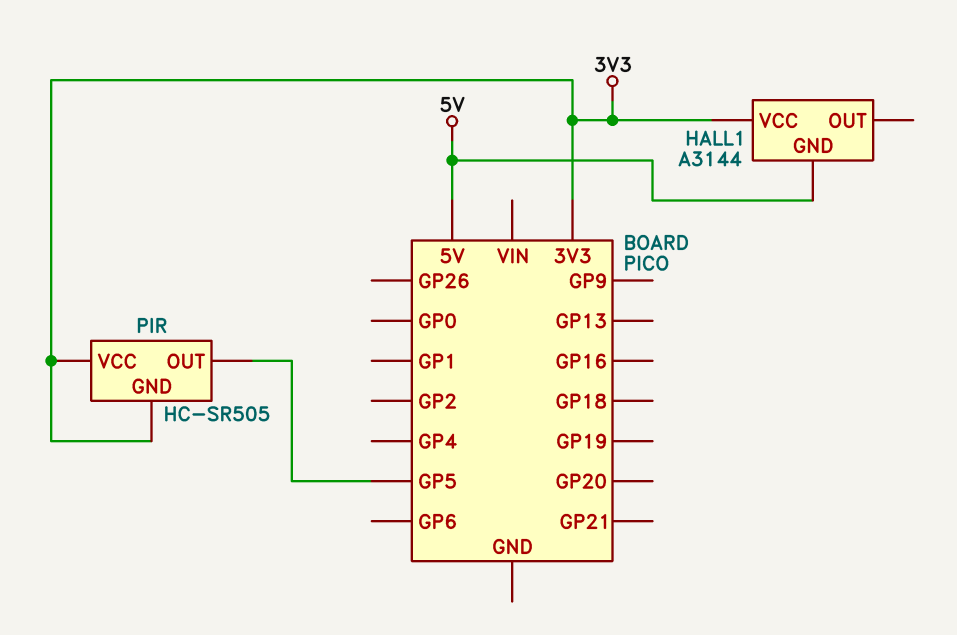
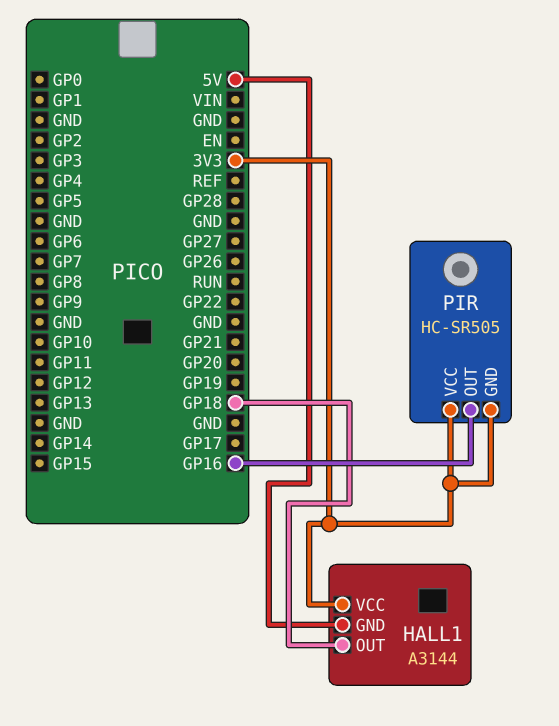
HALL1 pin OUT: none -> GP18
PIR pin OUT: GP5 -> GP16

